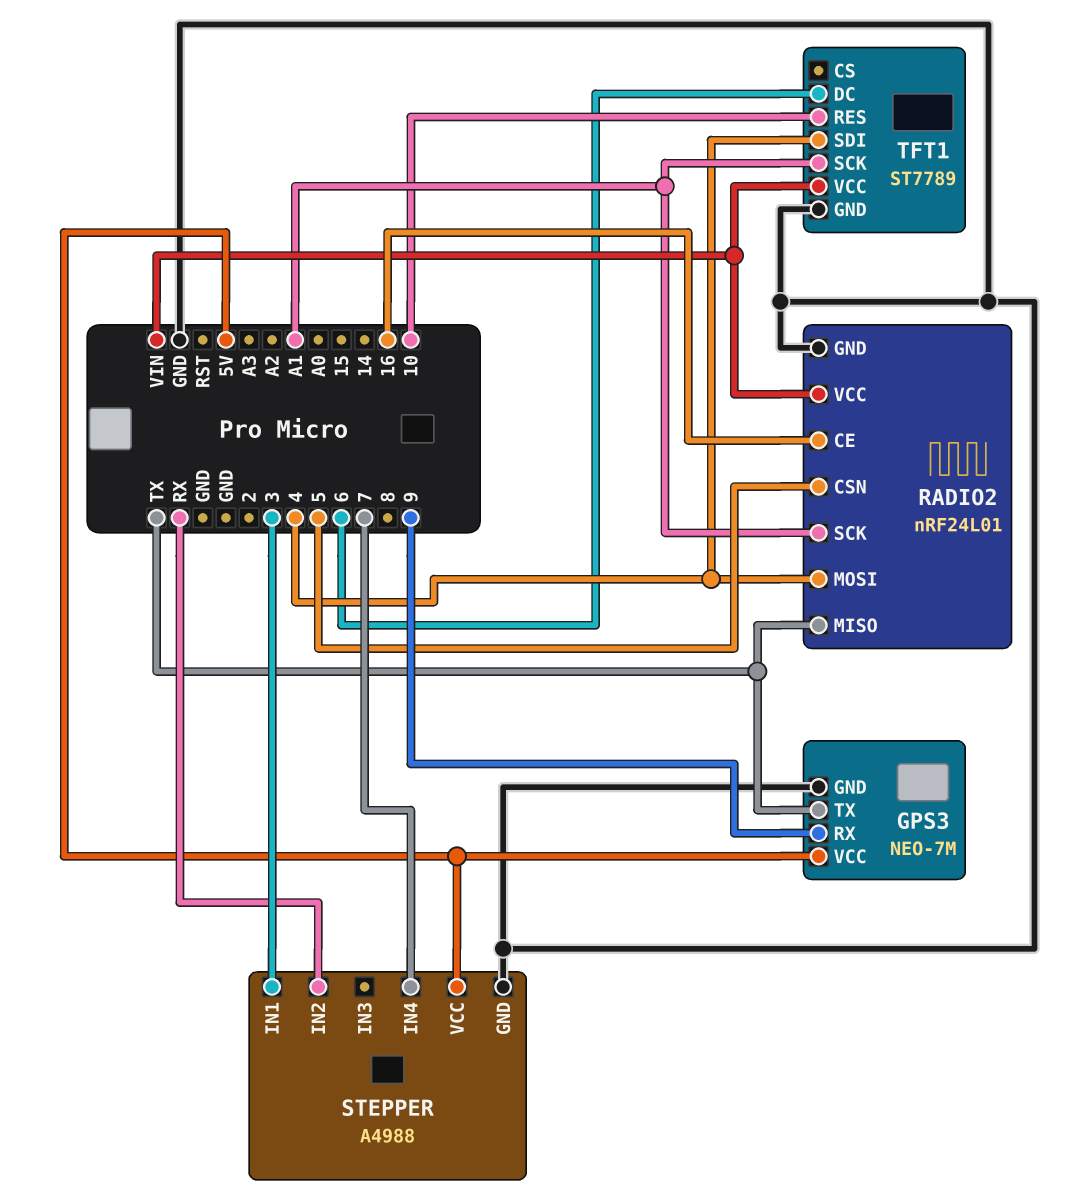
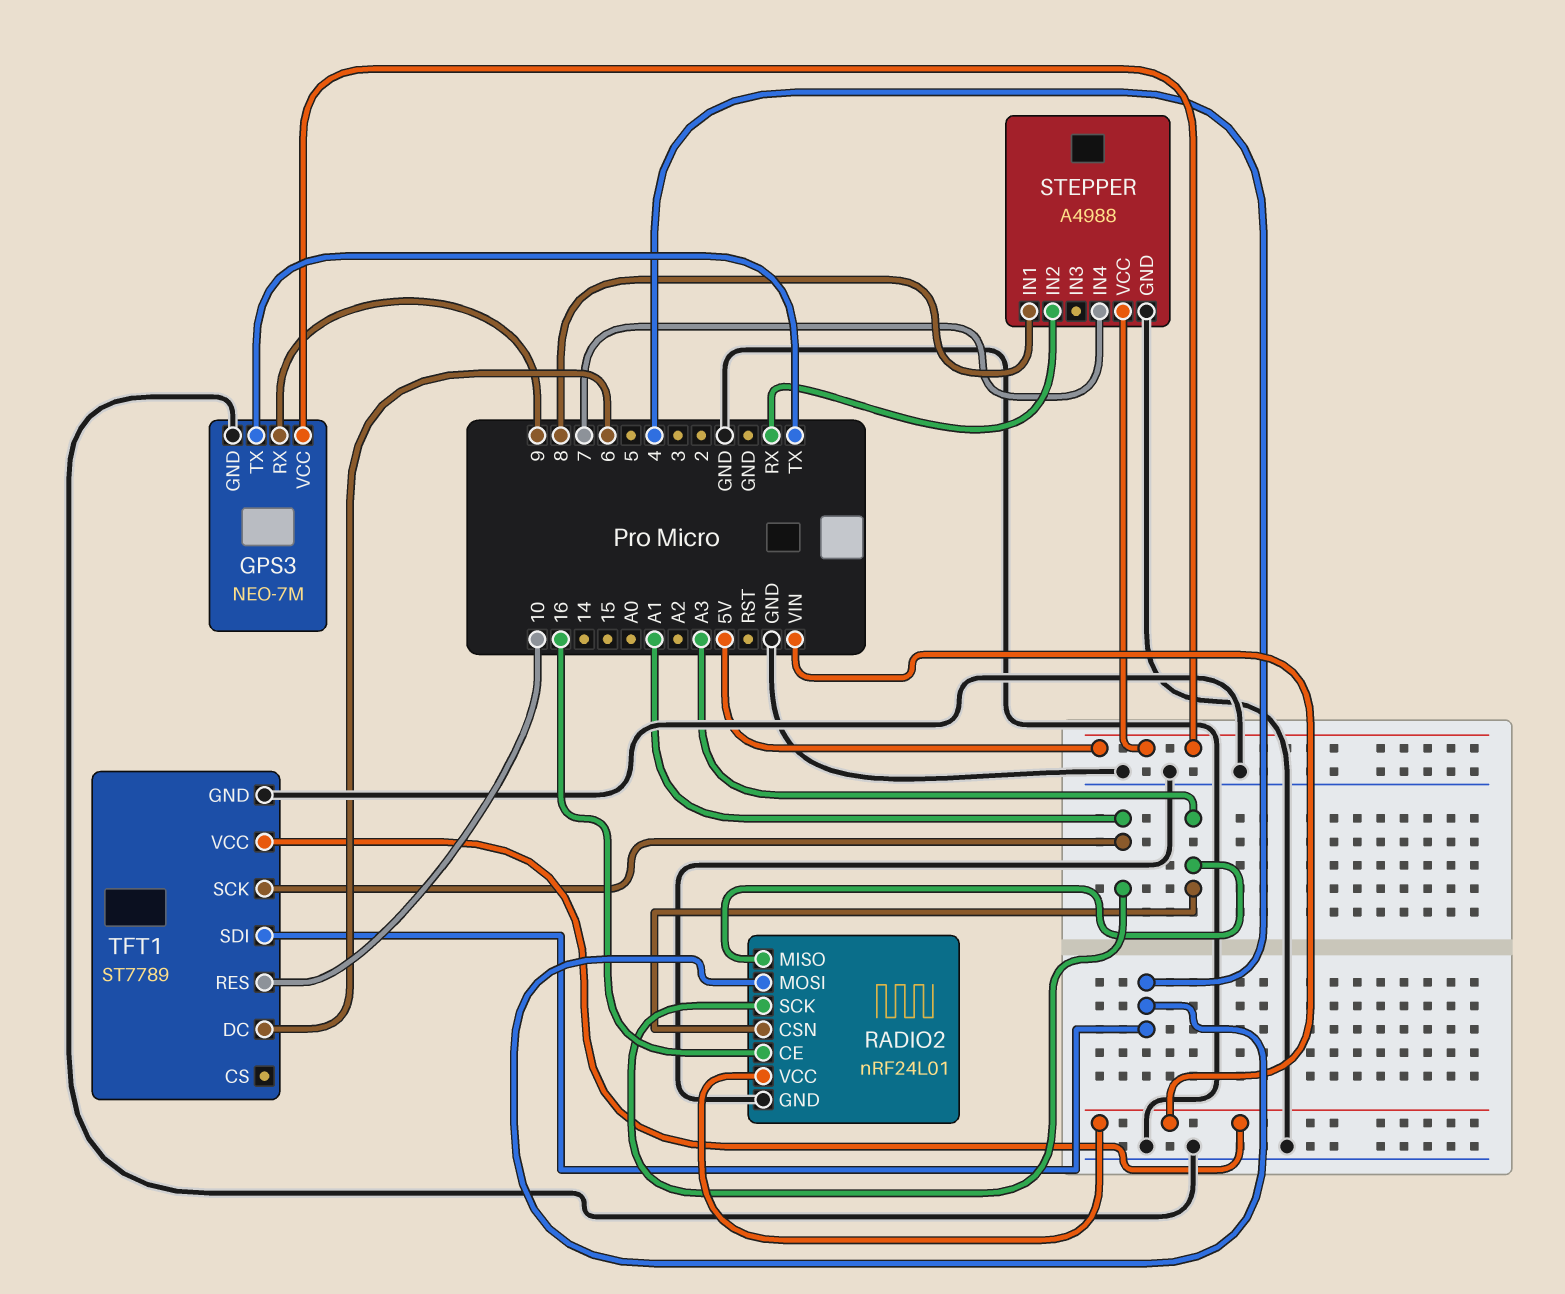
RADIO2 pin CSN: 5 -> A3
RADIO2 pin MISO: TX -> A3
STEPPER pin IN1: 3 -> 8

